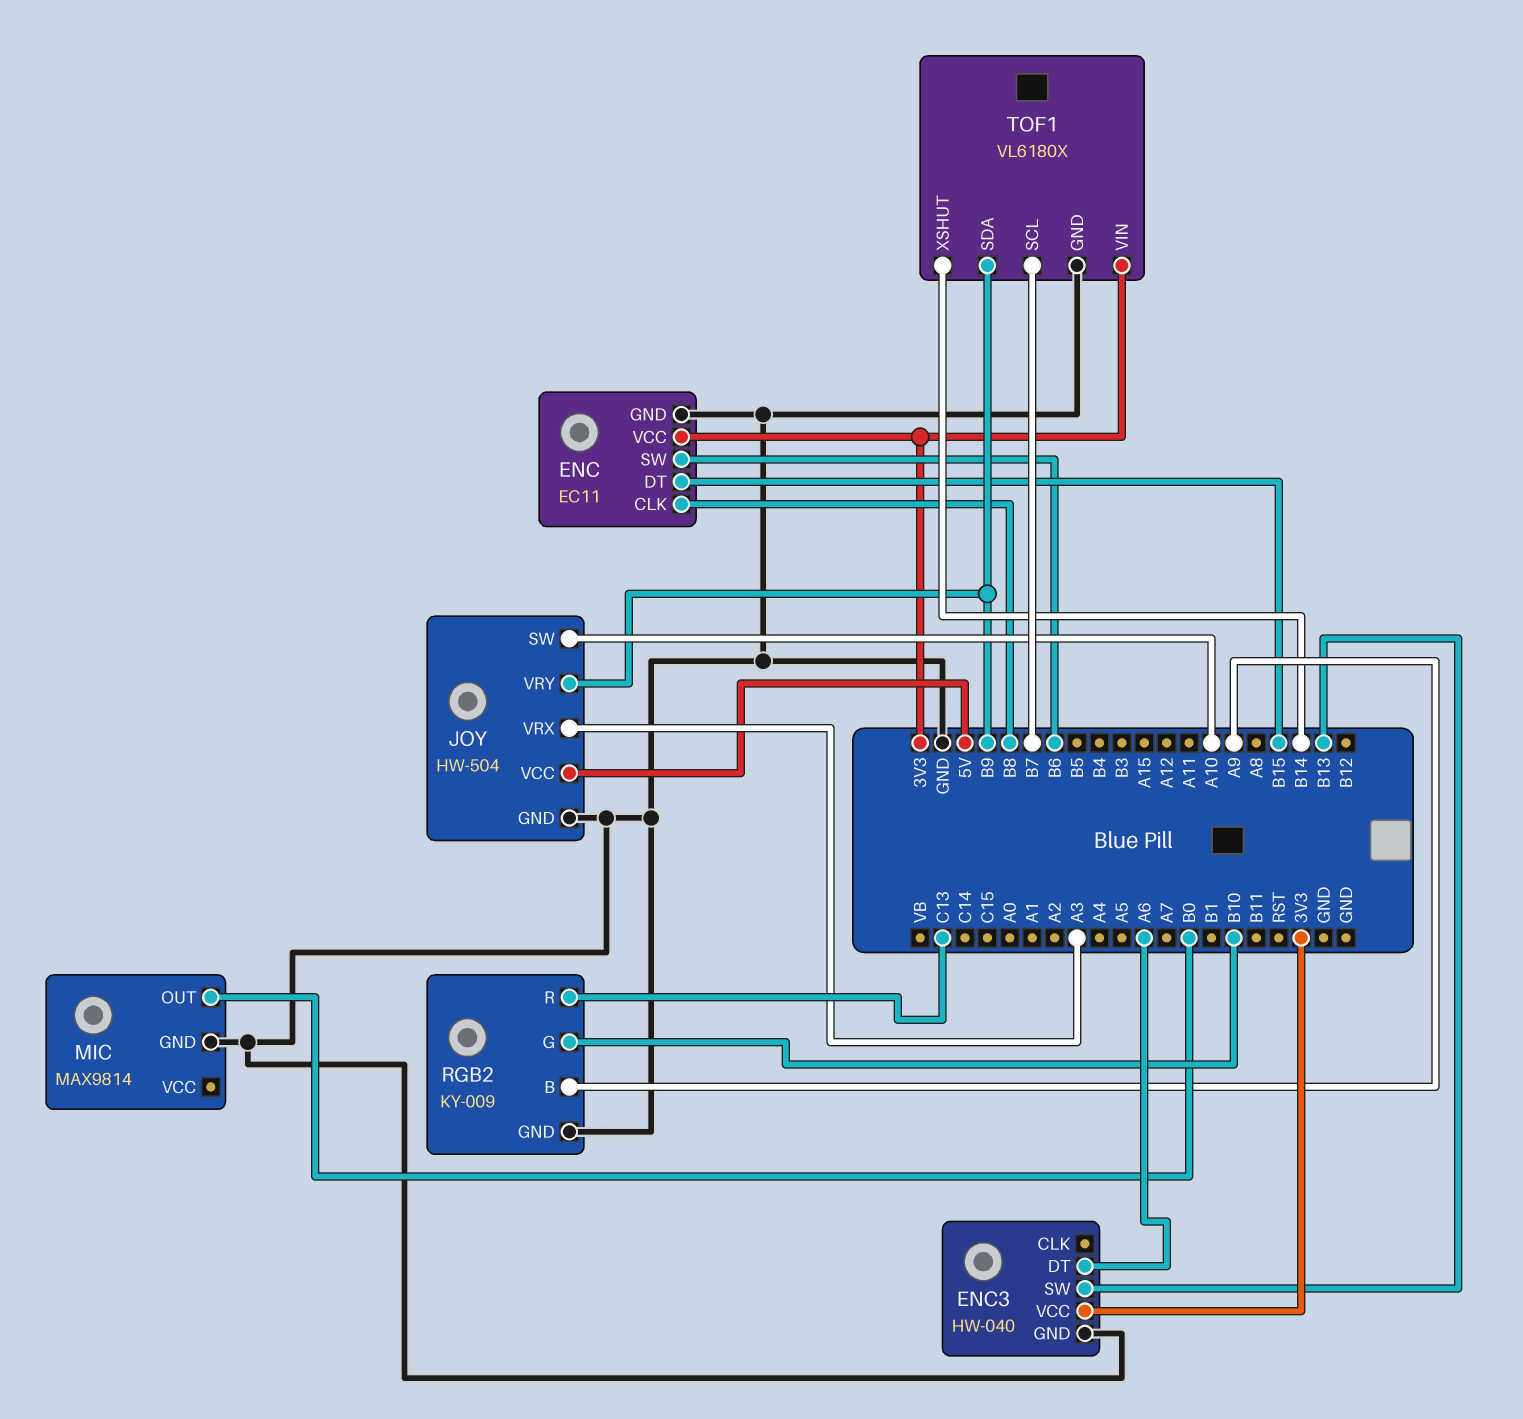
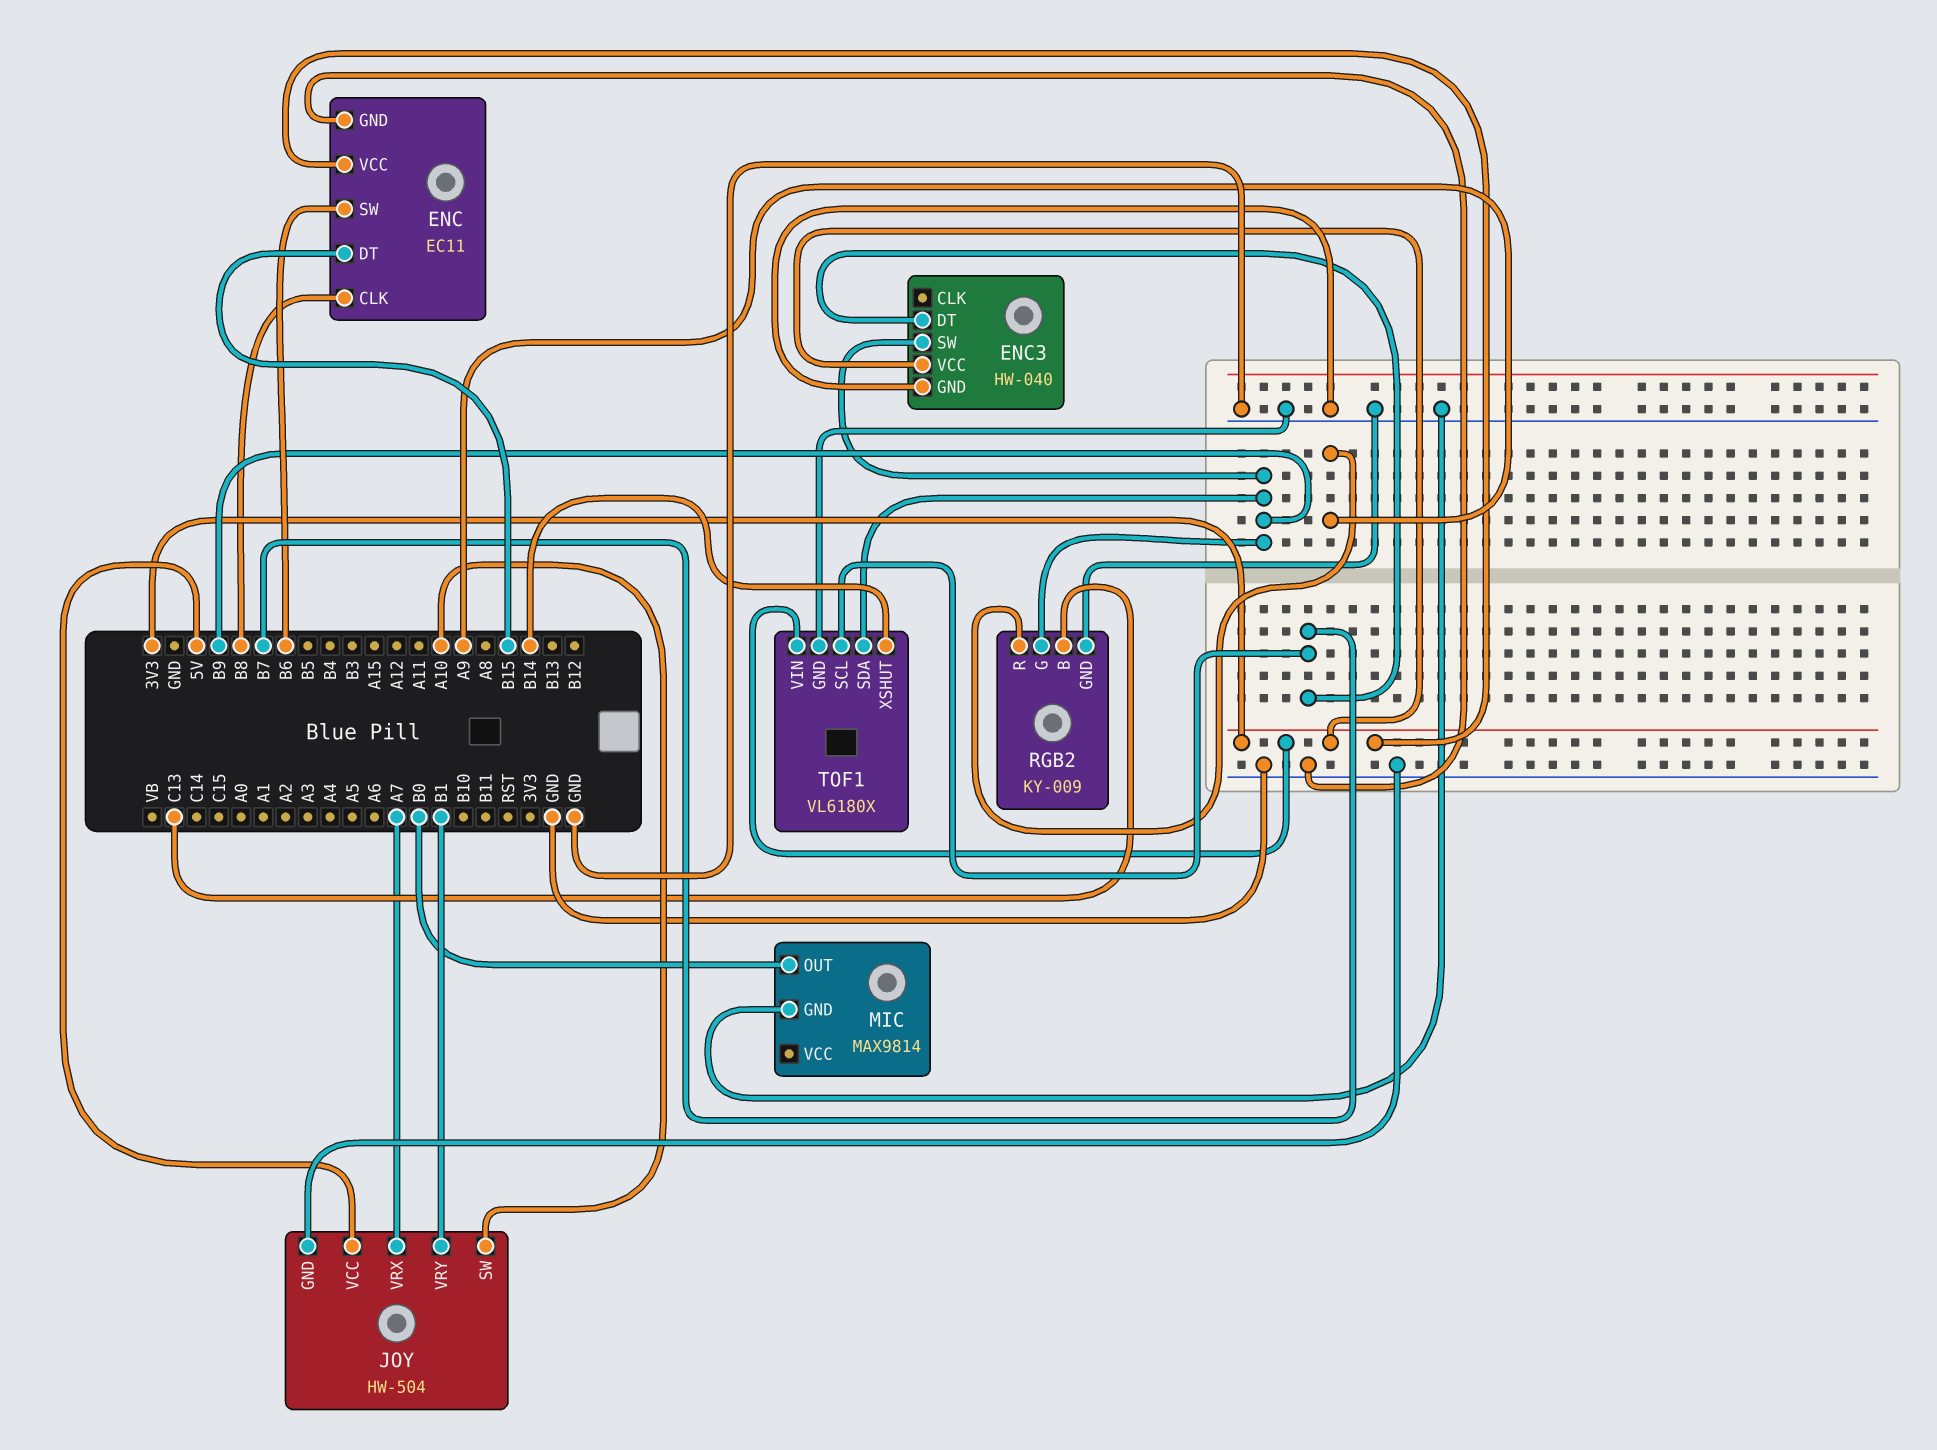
ENC3 pin DT: A6 -> B7
ENC3 pin SW: B13 -> B9
JOY pin VRX: A3 -> A7
JOY pin VRY: B9 -> B1
RGB2 pin B: A9 -> C13
RGB2 pin G: B10 -> B9
RGB2 pin R: C13 -> A9

